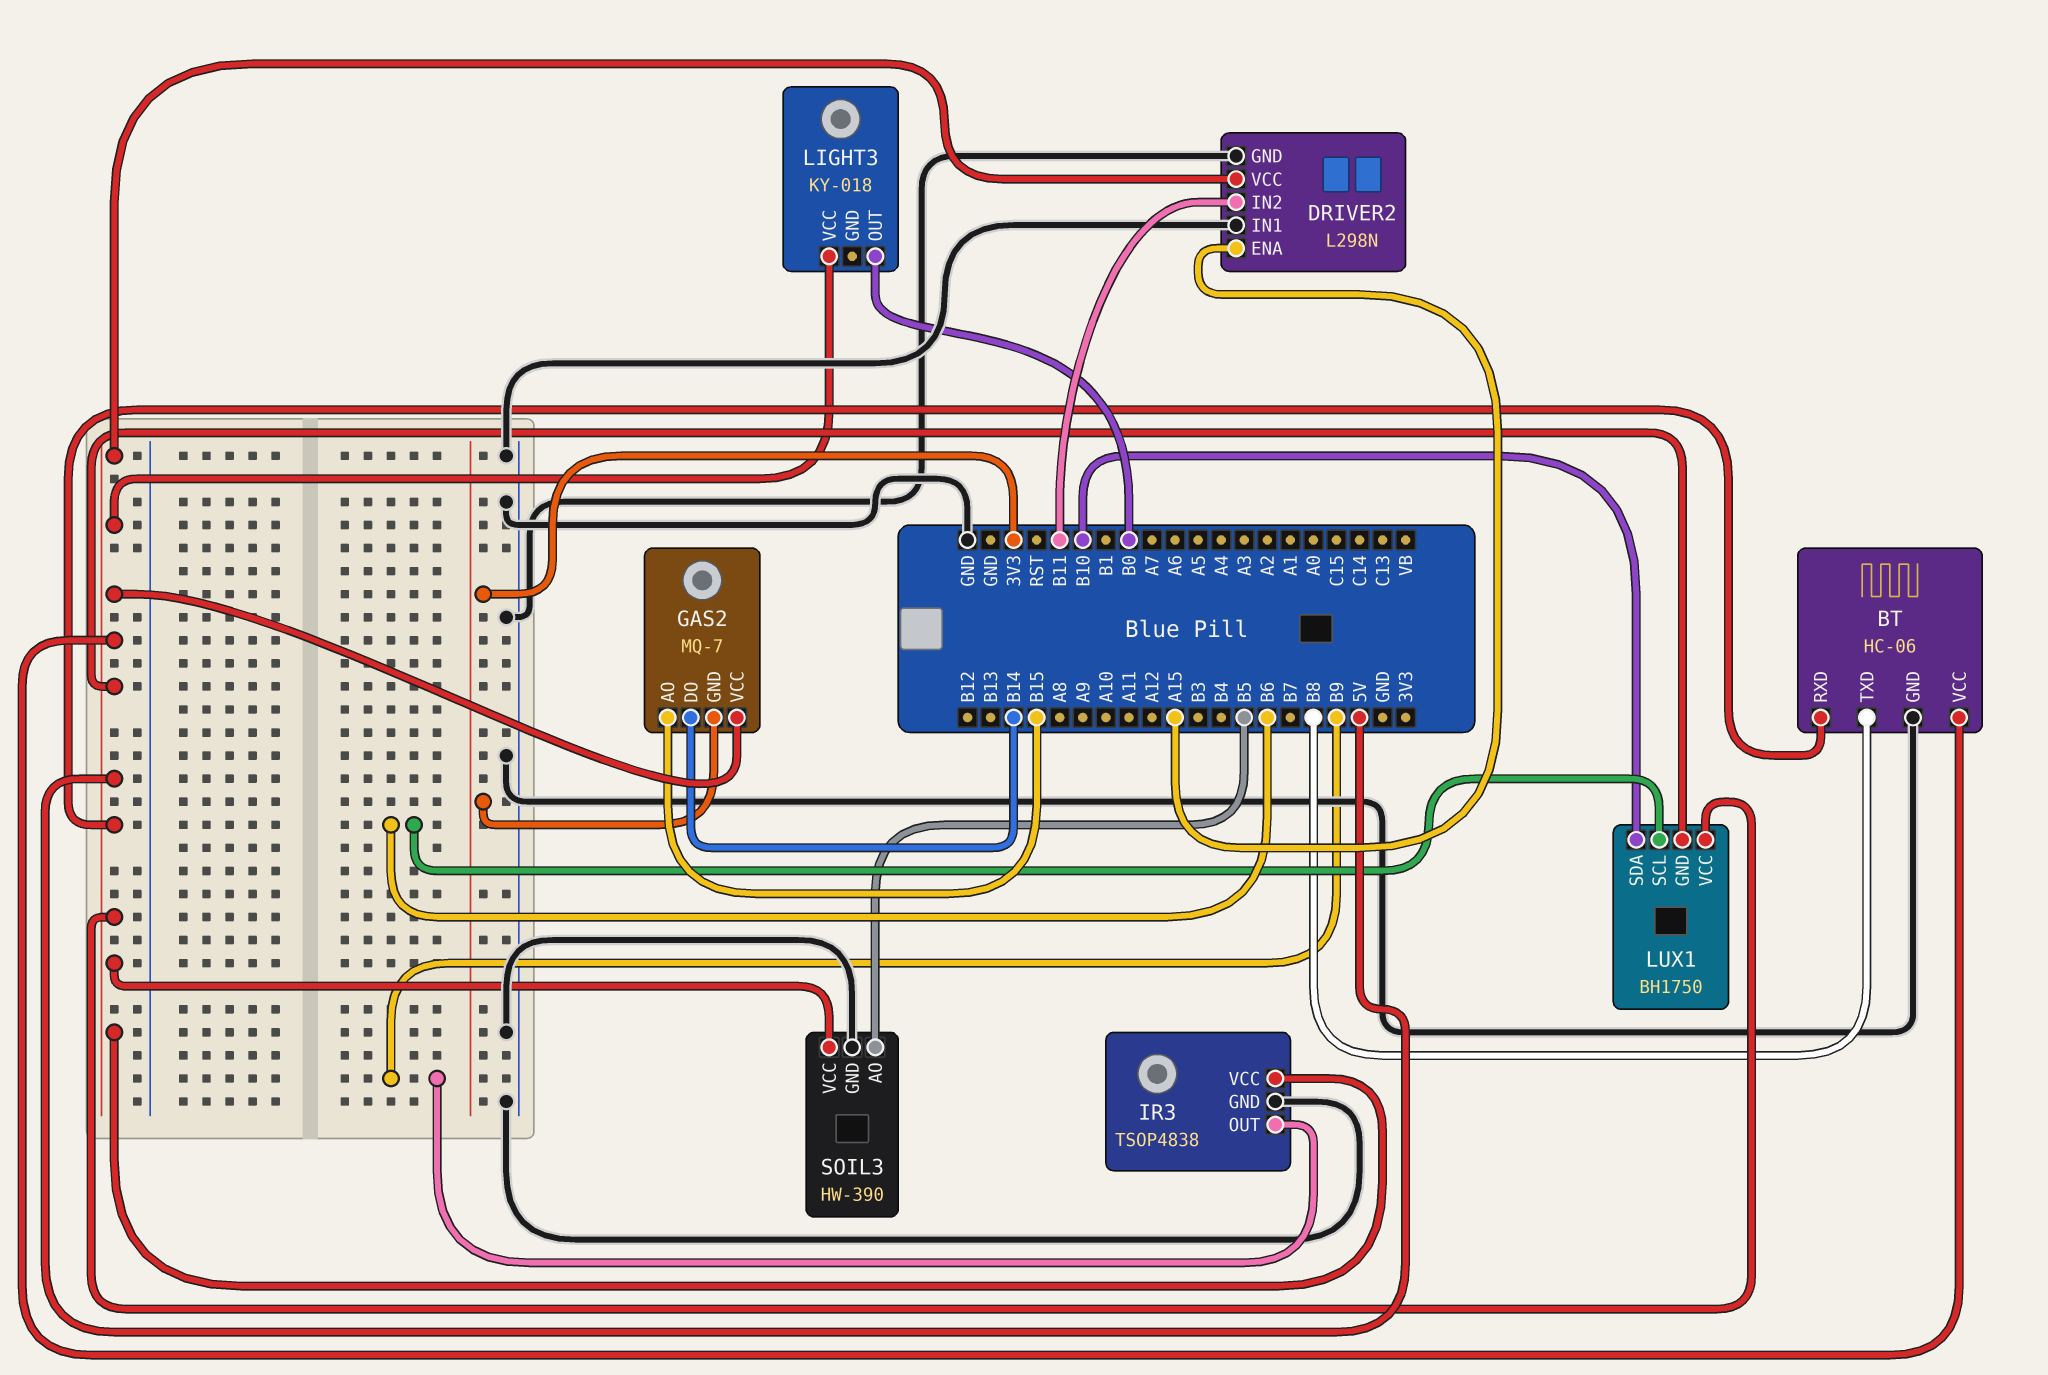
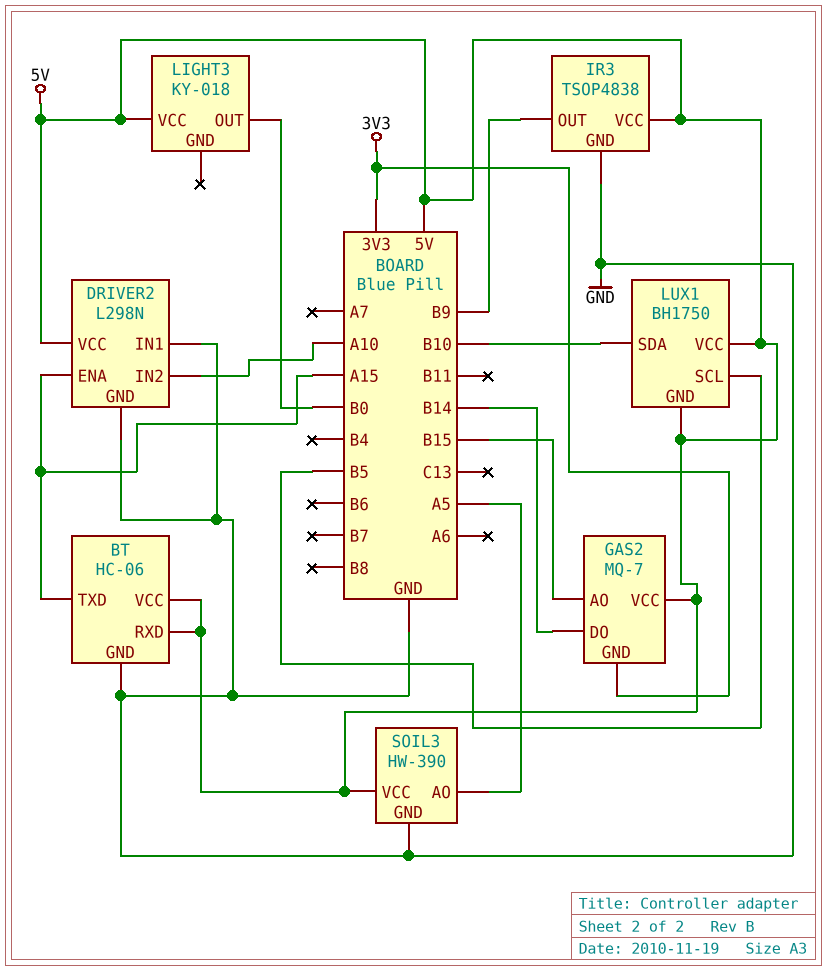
BT pin TXD: B8 -> A15
DRIVER2 pin IN2: B11 -> A10
LUX1 pin SCL: B6 -> B5
SOIL3 pin AO: B5 -> A5

